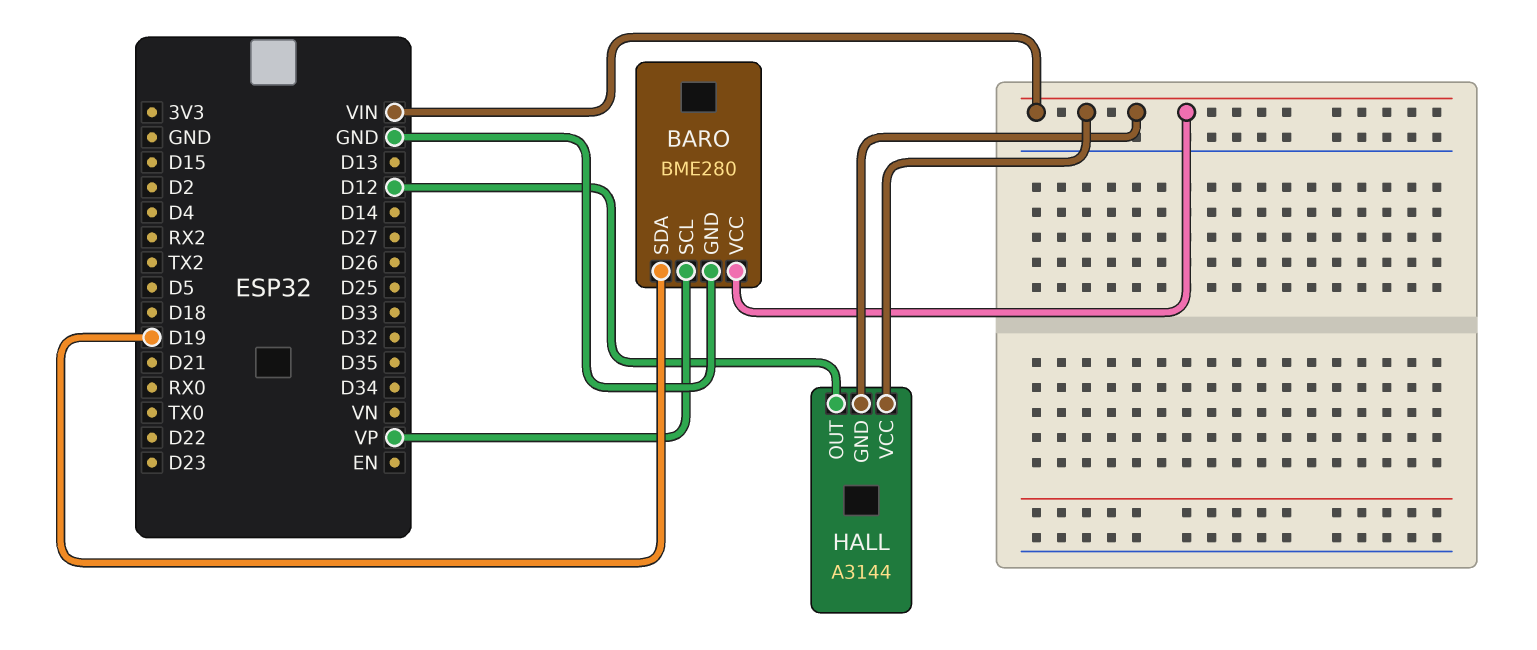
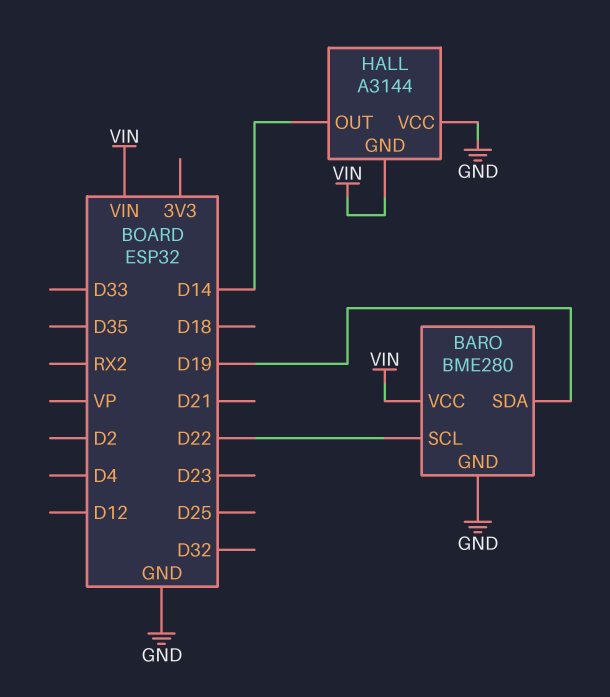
BARO pin SCL: VP -> D22
HALL pin OUT: D12 -> D14
HALL pin VCC: VIN -> GND

